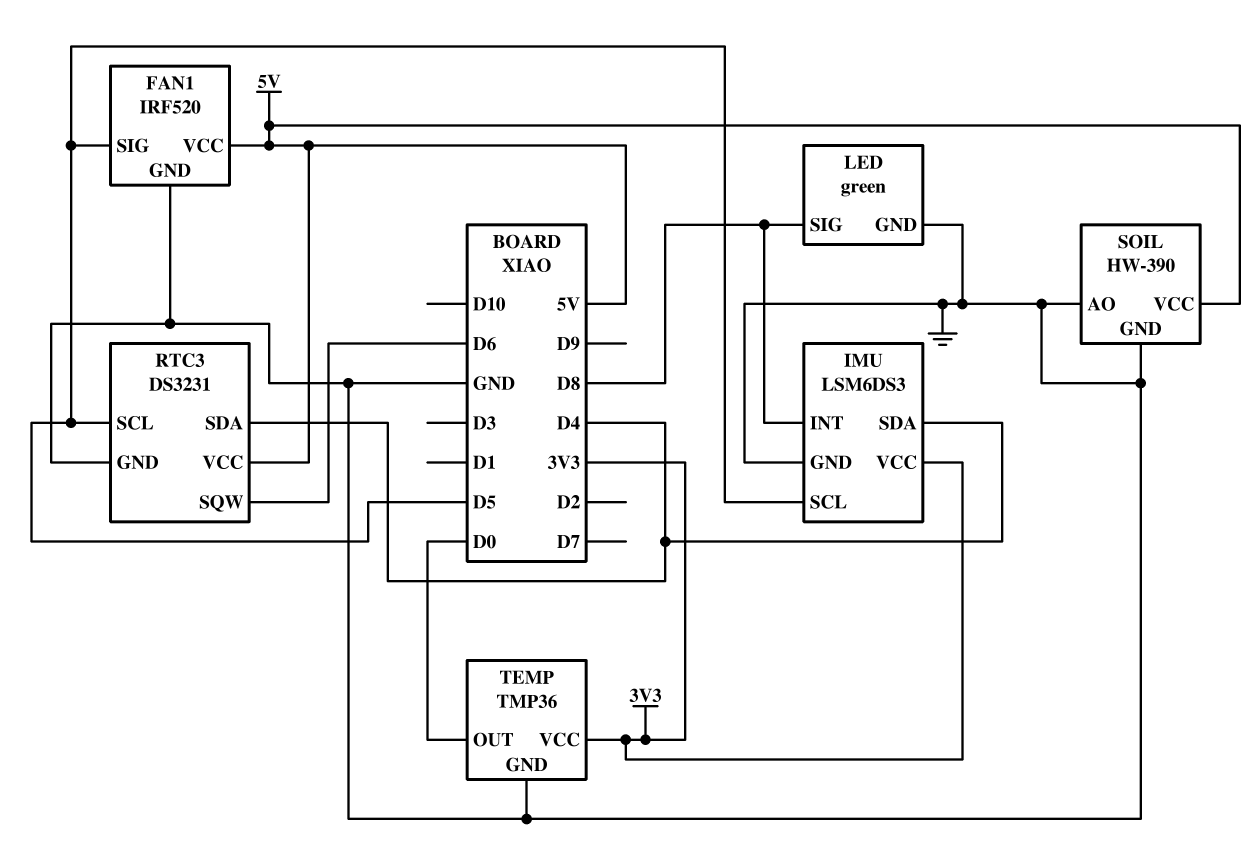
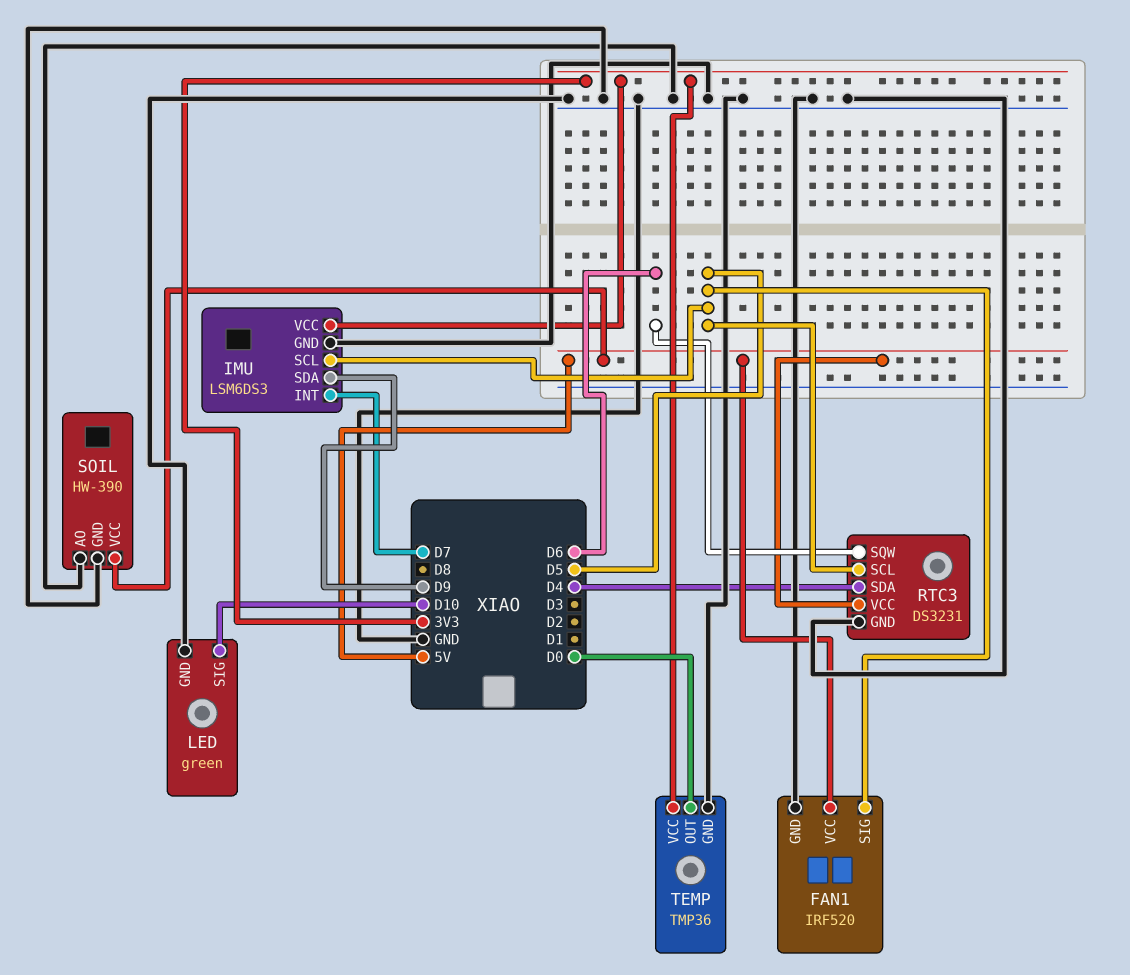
IMU pin INT: D8 -> D7
IMU pin SDA: D4 -> D9
LED pin SIG: D8 -> D10

